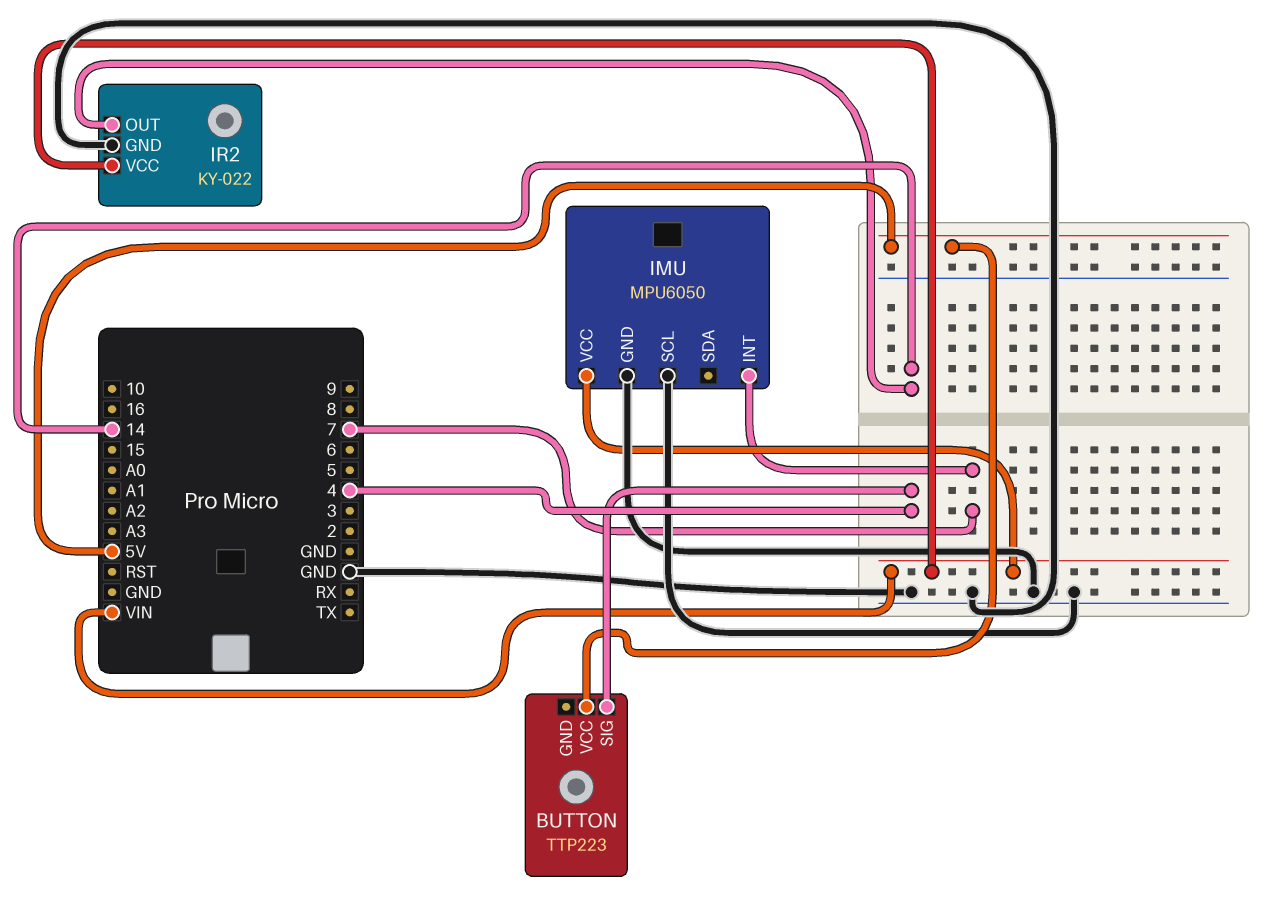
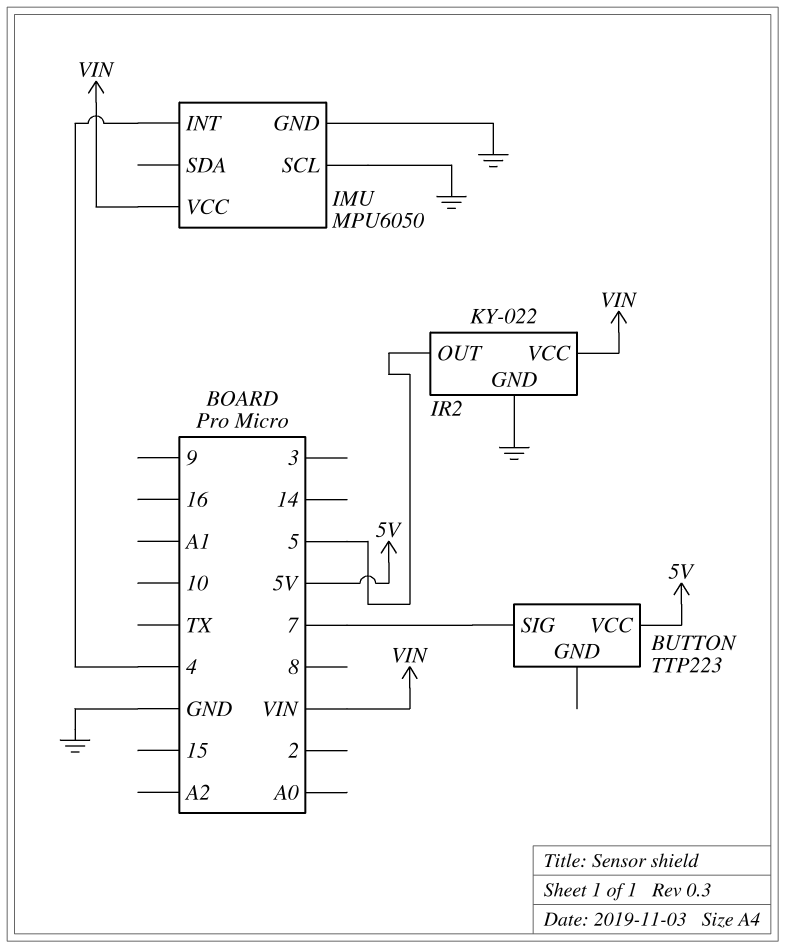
BUTTON pin SIG: 4 -> 7
IMU pin INT: 7 -> 4
IR2 pin OUT: 14 -> 5

